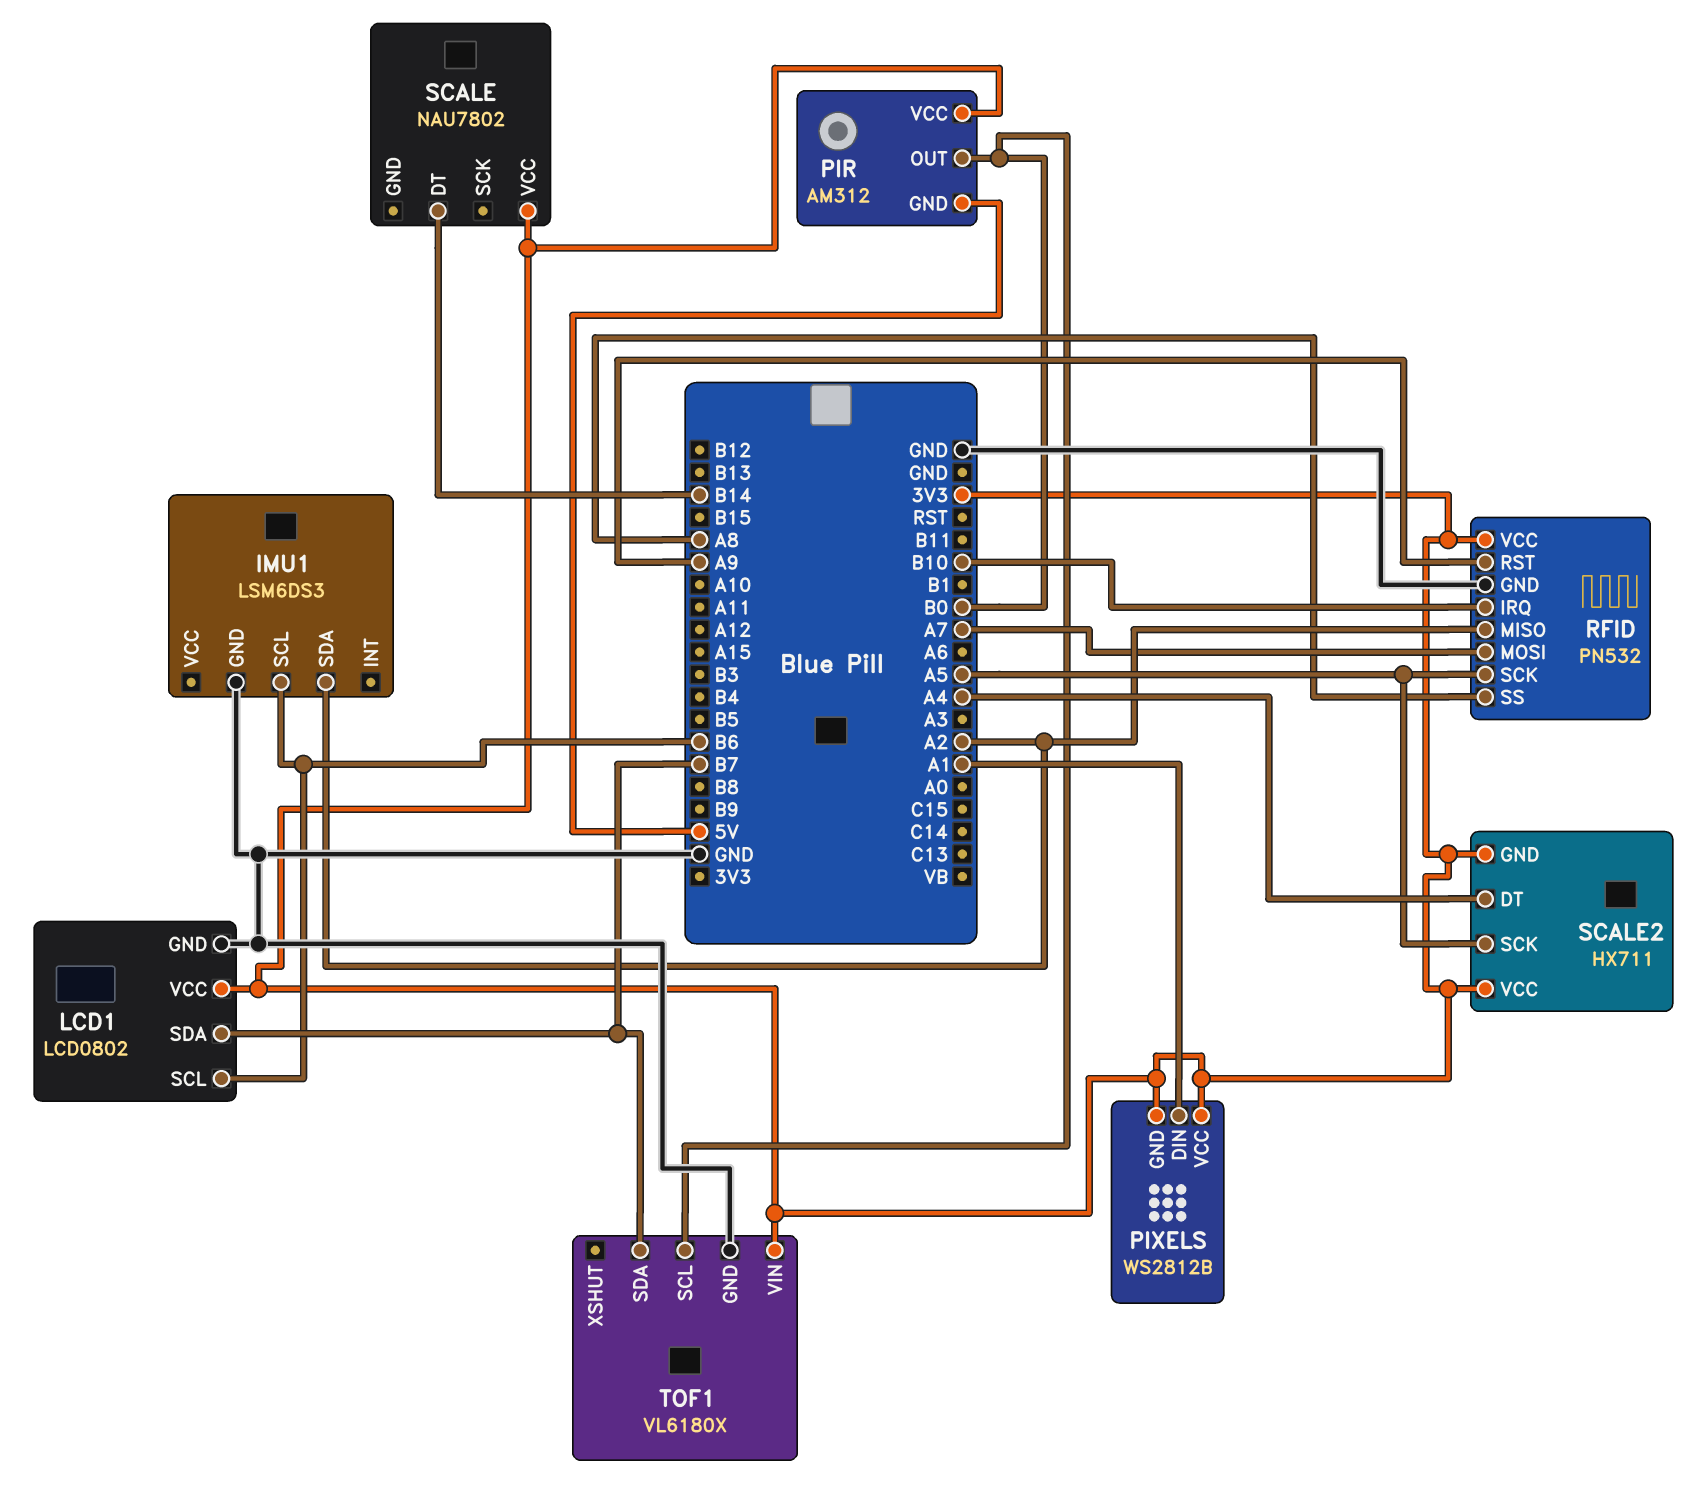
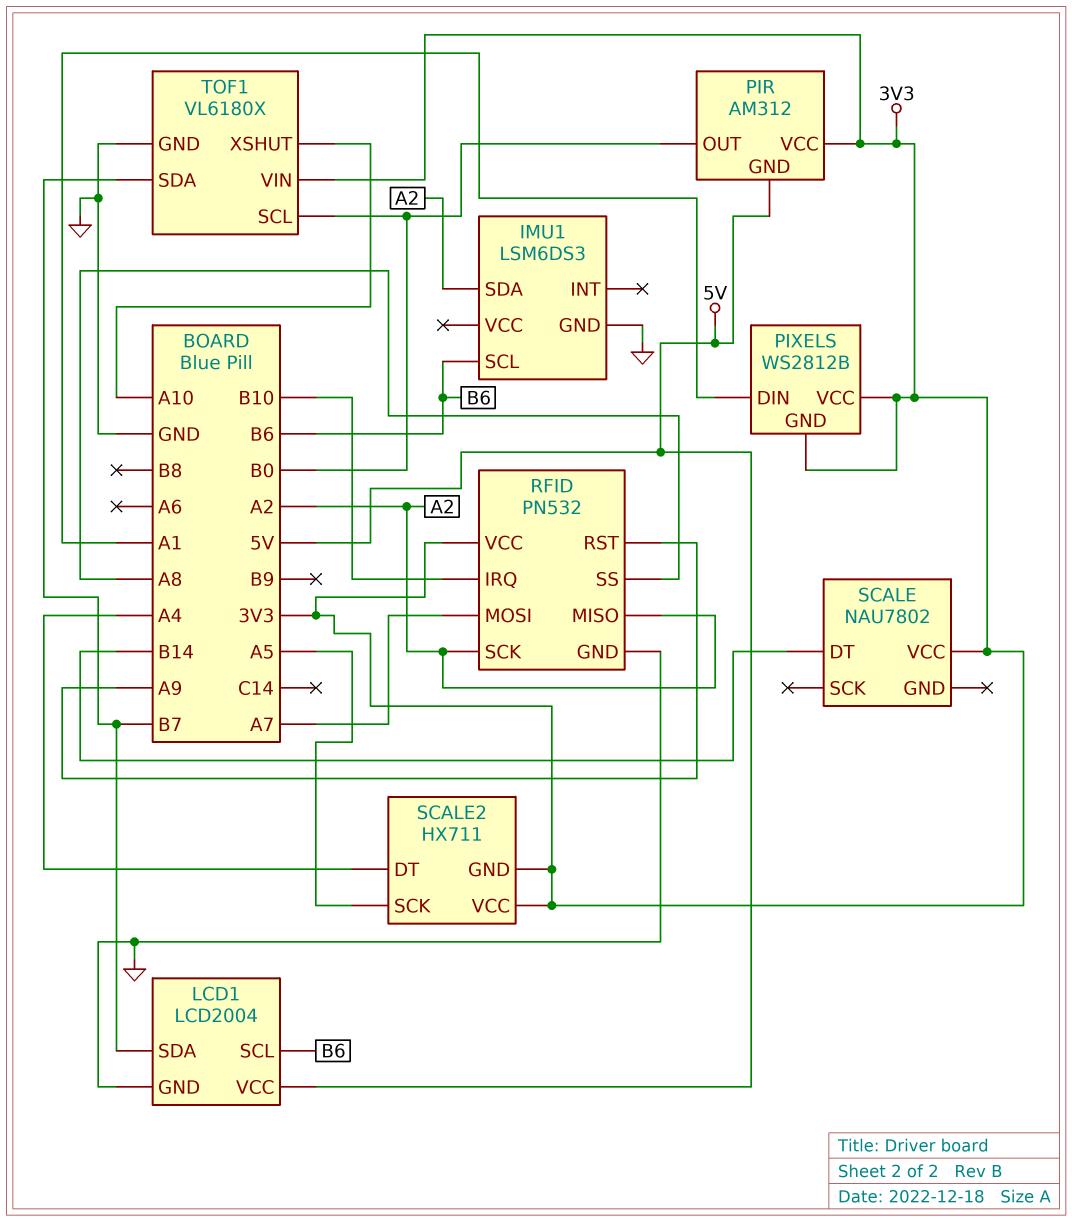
LCD1: LCD0802 -> LCD2004
LCD1 pin VCC: 3V3 -> 5V
RFID pin SCK: A5 -> A2
TOF1 pin XSHUT: none -> A10

